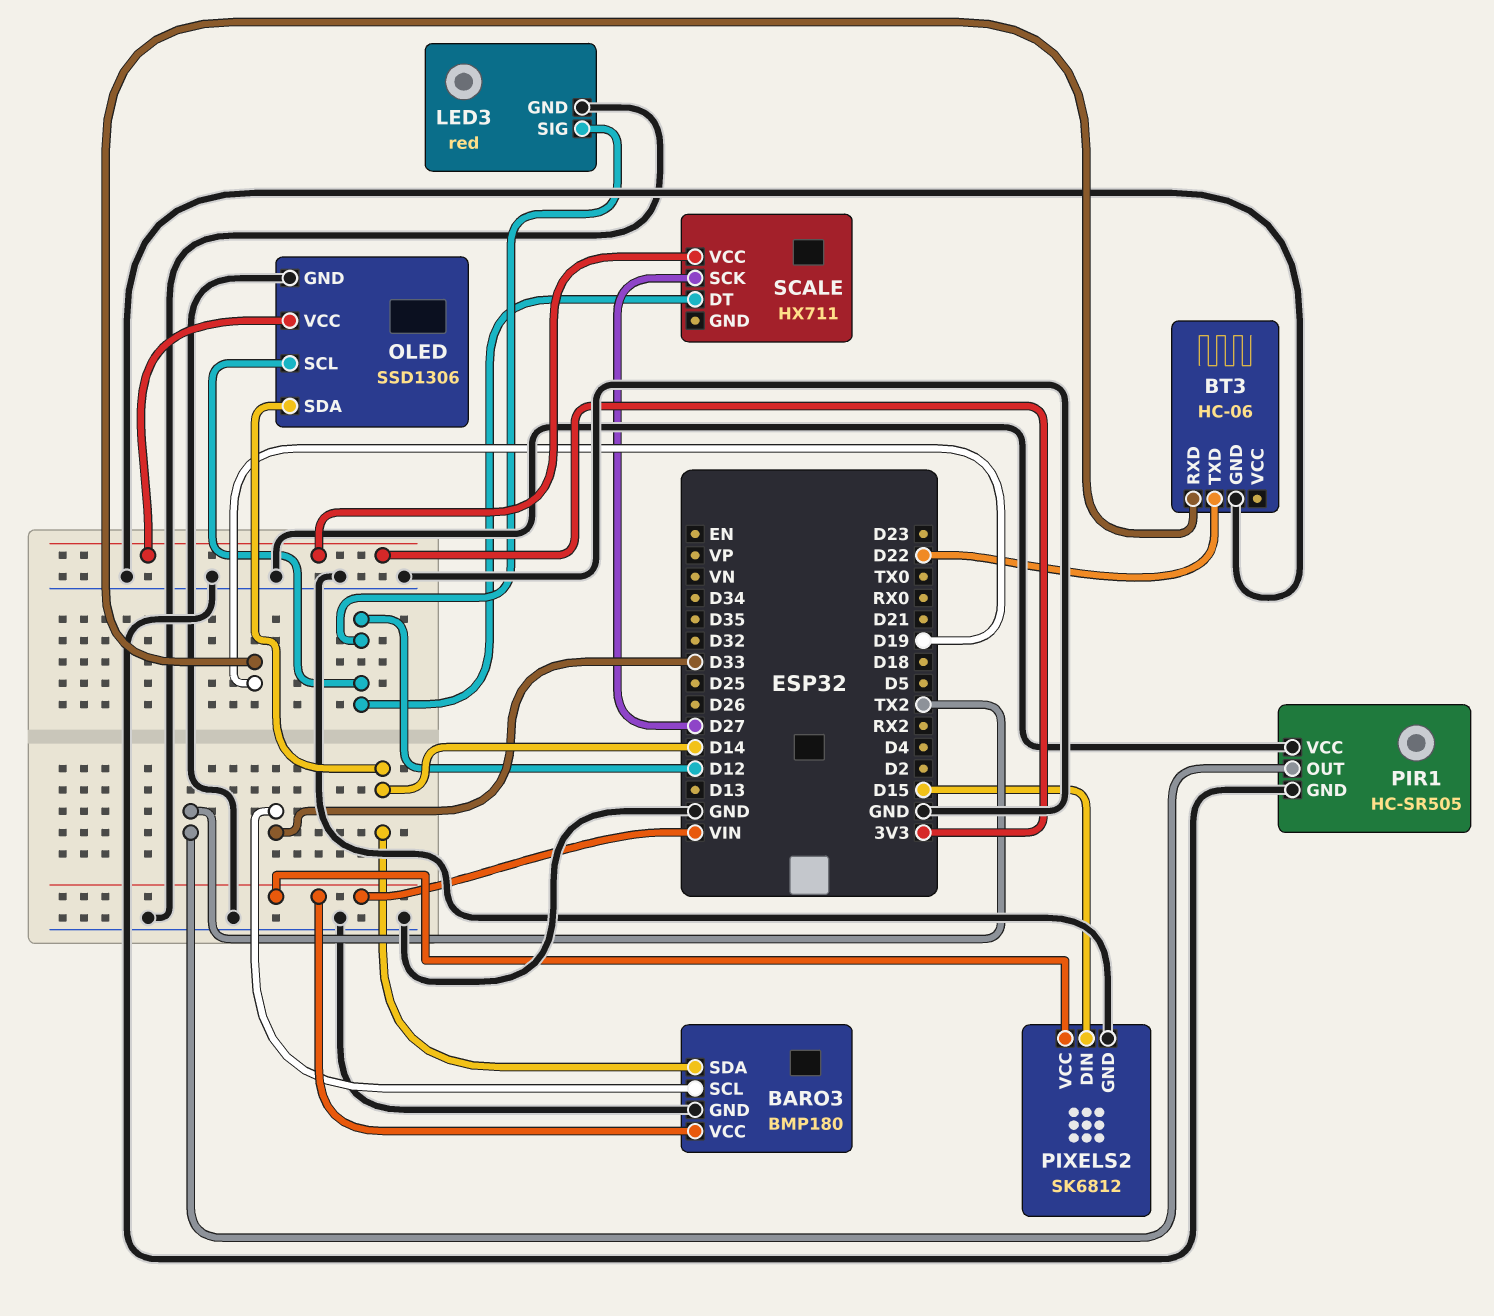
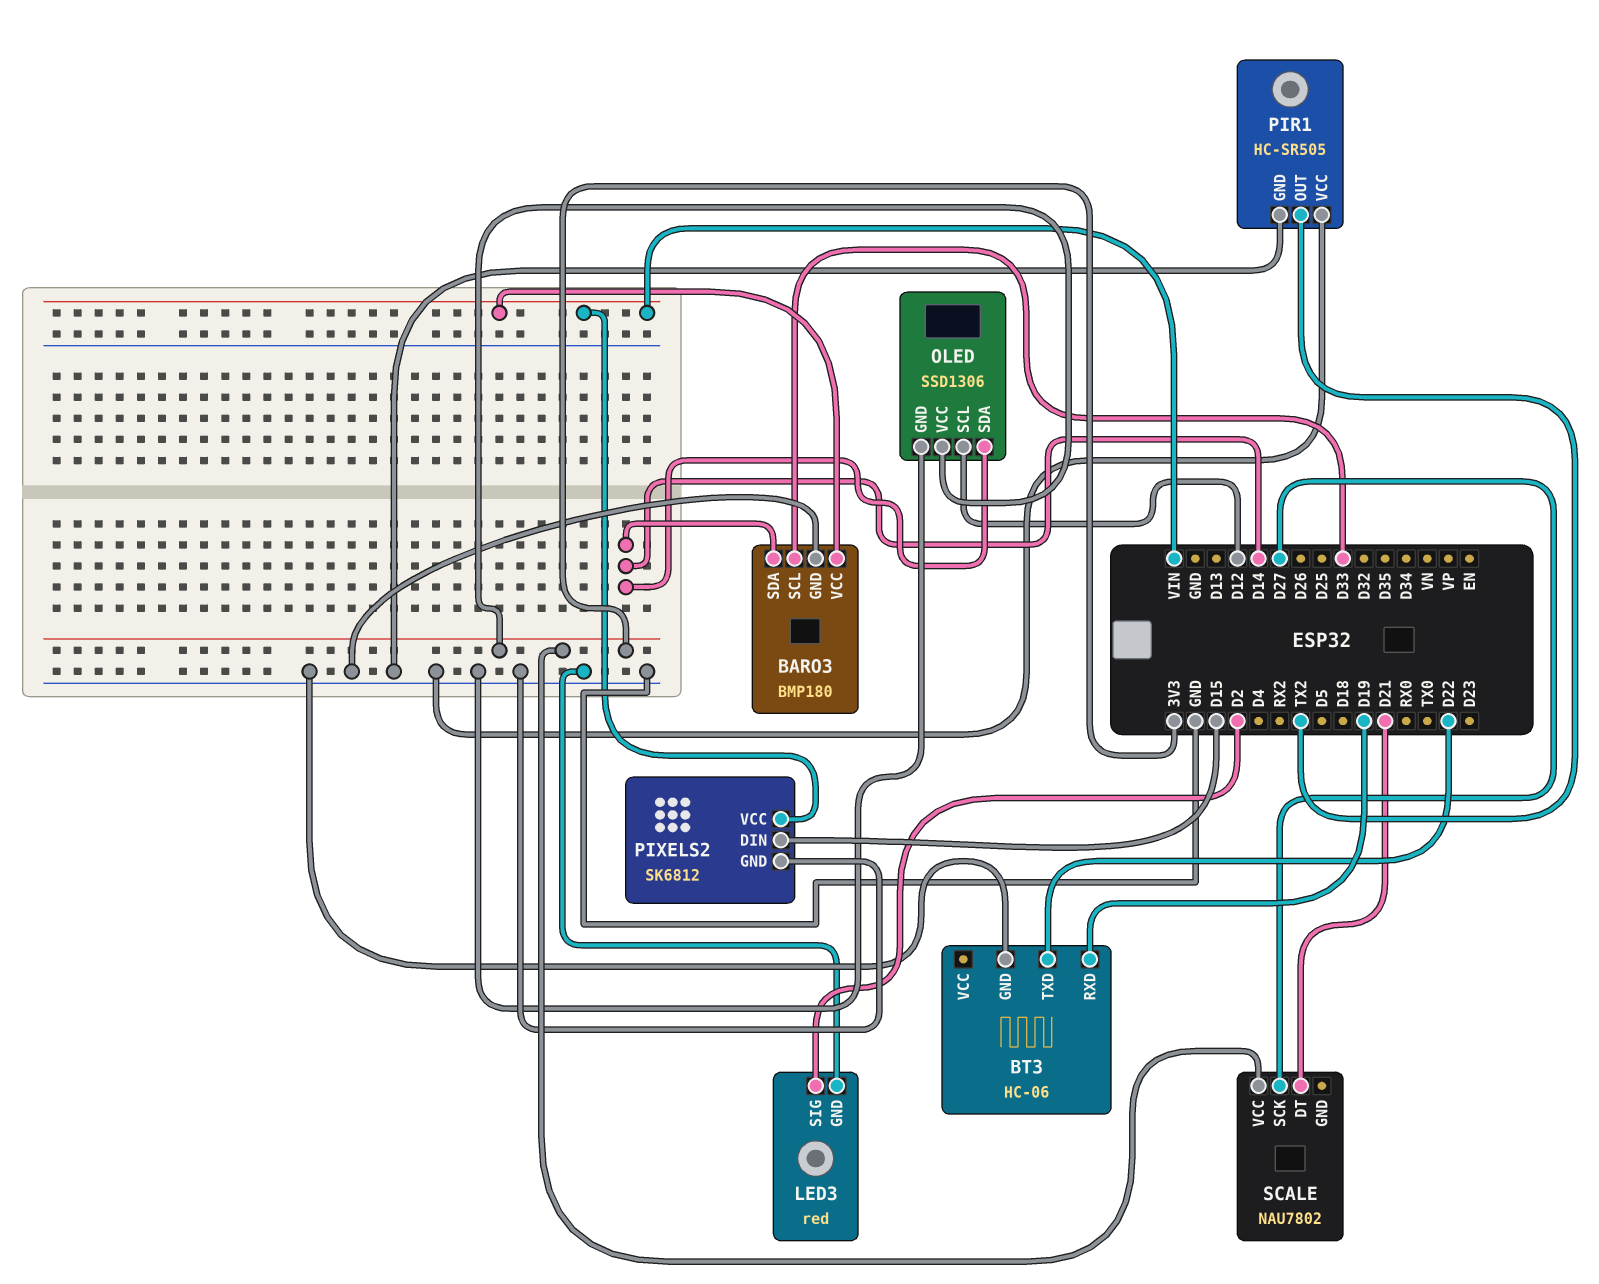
LED3 pin SIG: D12 -> D2
SCALE: HX711 -> NAU7802
SCALE pin DT: D12 -> D21

